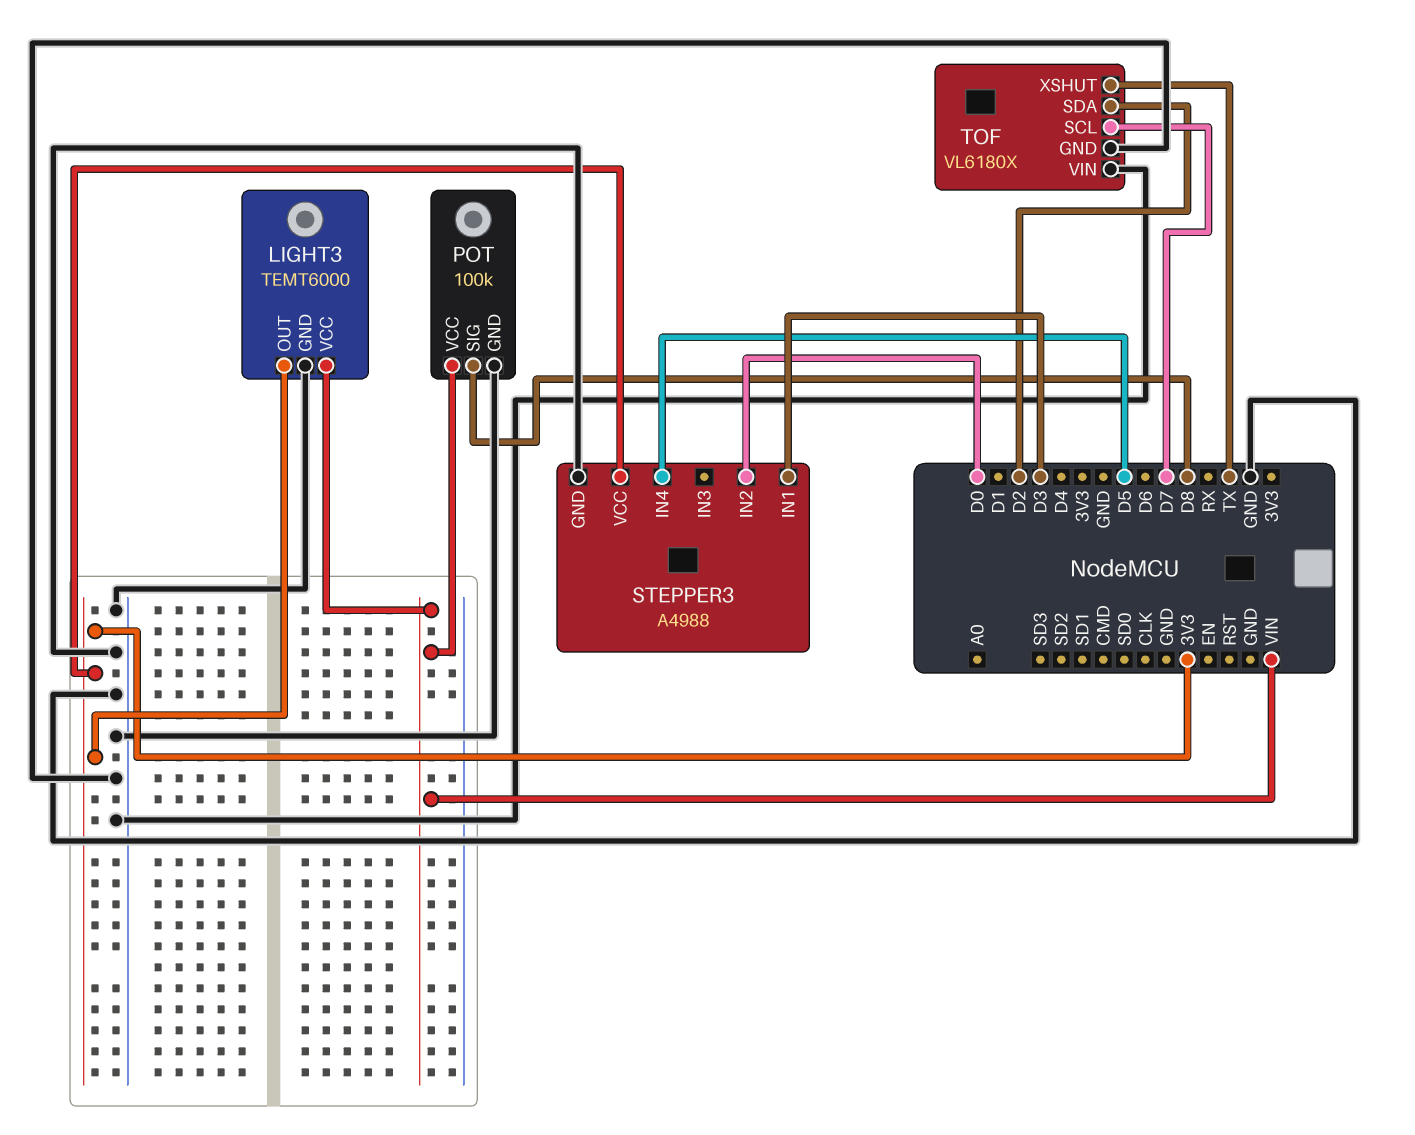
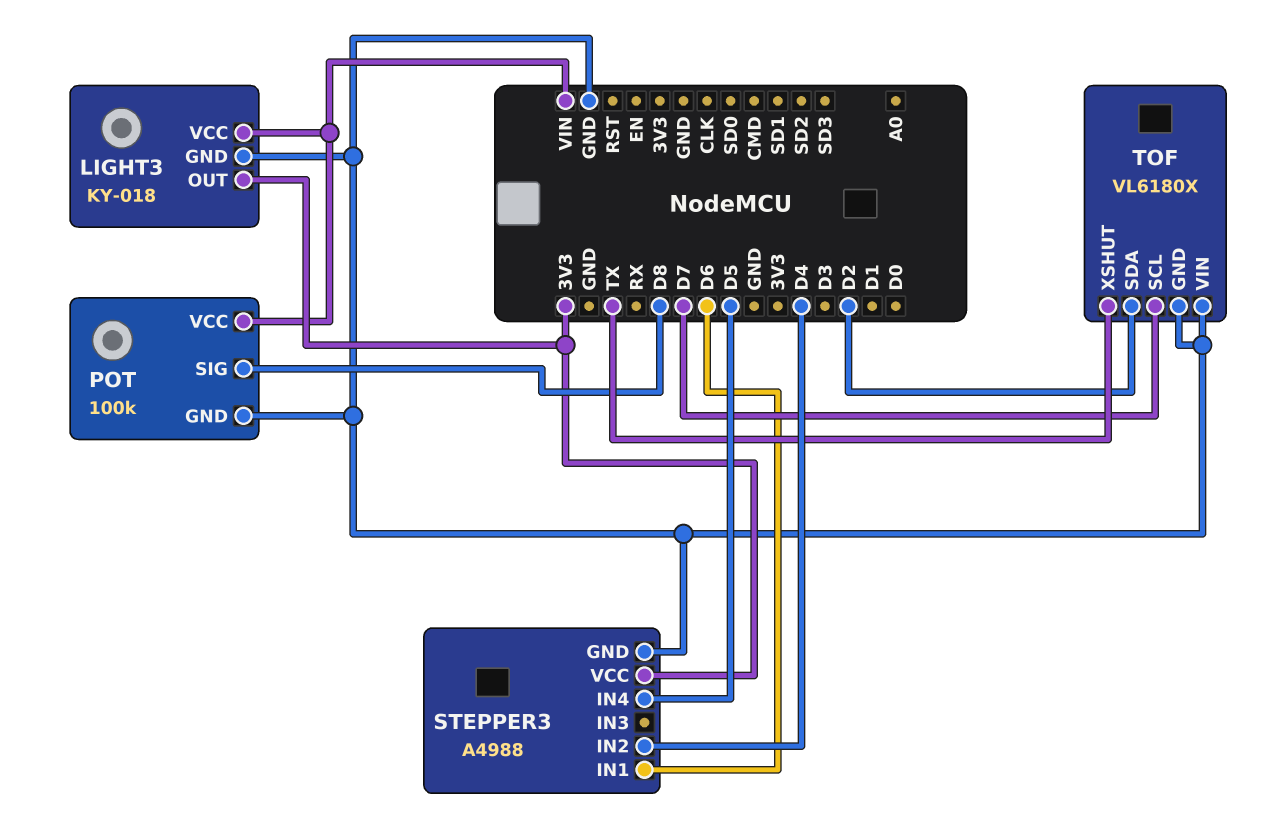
LIGHT3: TEMT6000 -> KY-018
STEPPER3 pin IN1: D3 -> D6
STEPPER3 pin IN2: D0 -> D4

